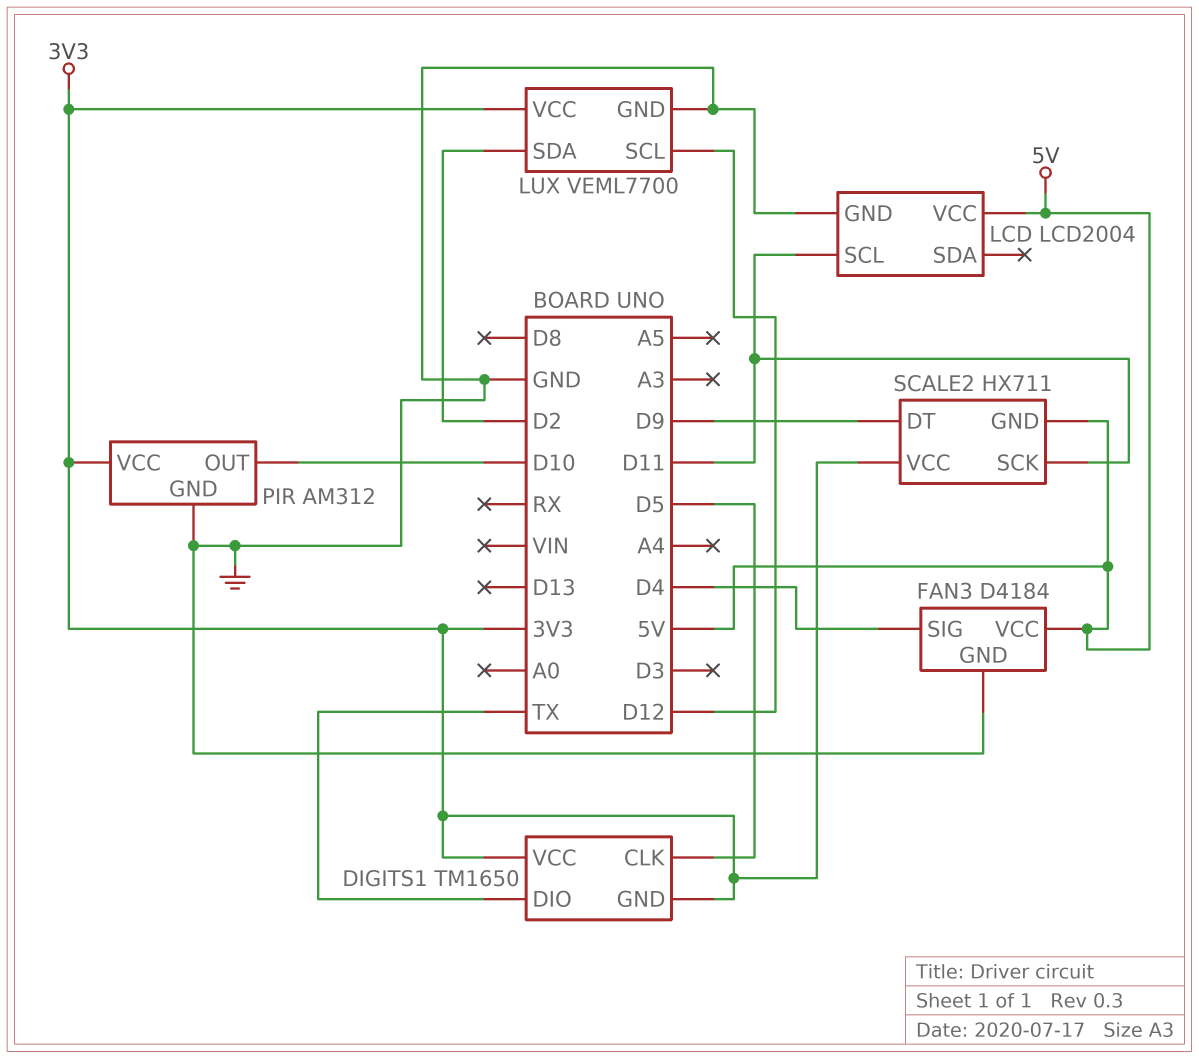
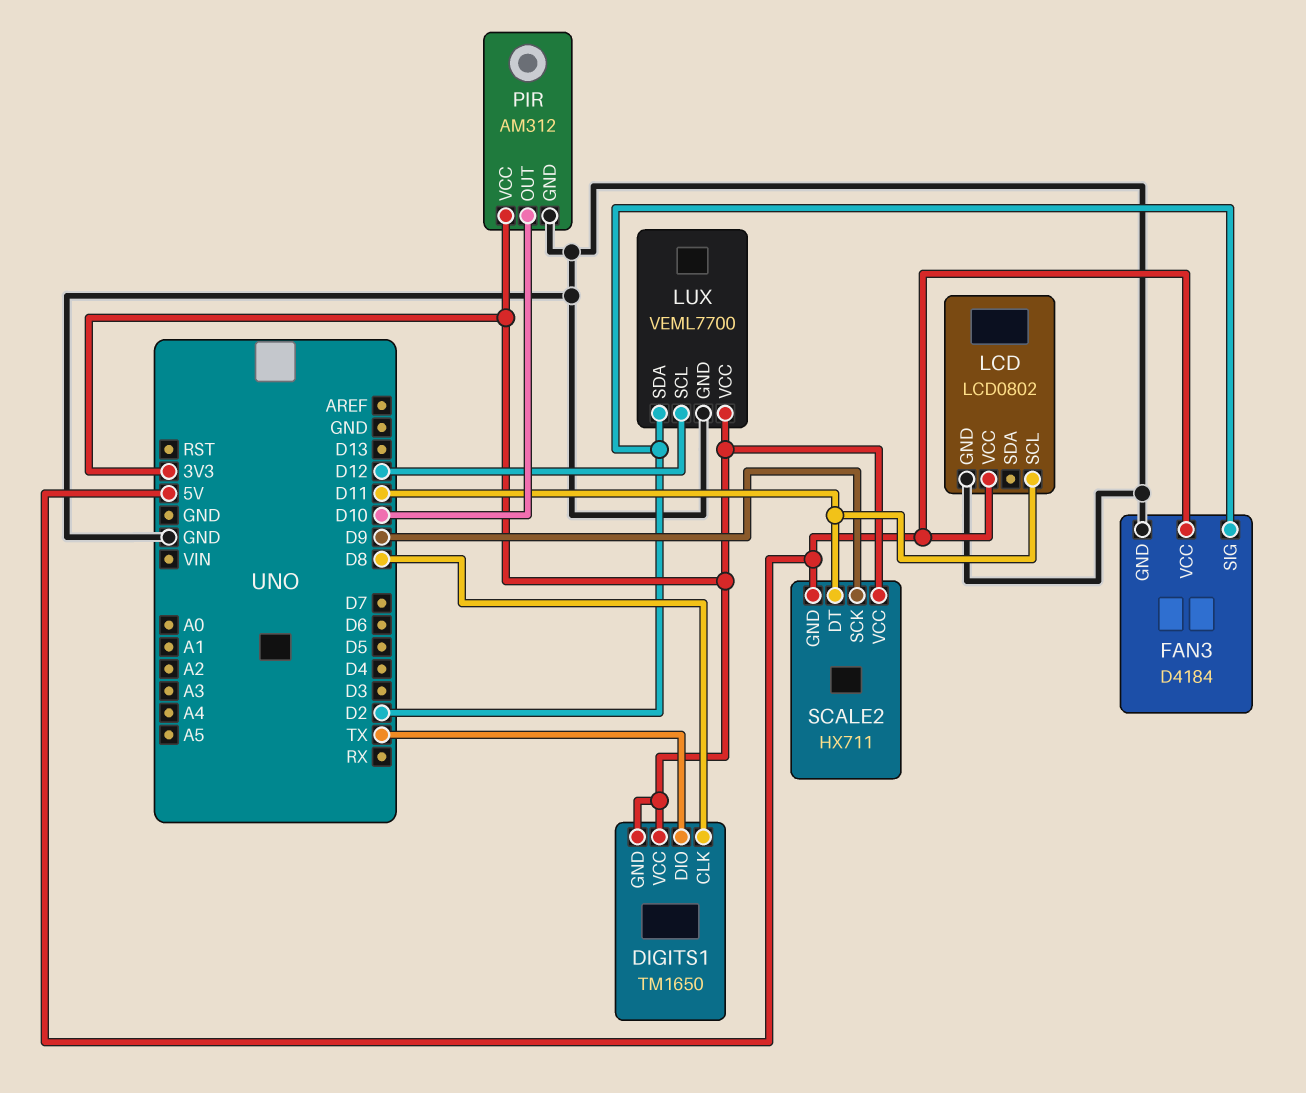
DIGITS1 pin CLK: D5 -> D8
FAN3 pin SIG: D4 -> D2
LCD: LCD2004 -> LCD0802
SCALE2 pin DT: D9 -> D11
SCALE2 pin SCK: D11 -> D9

